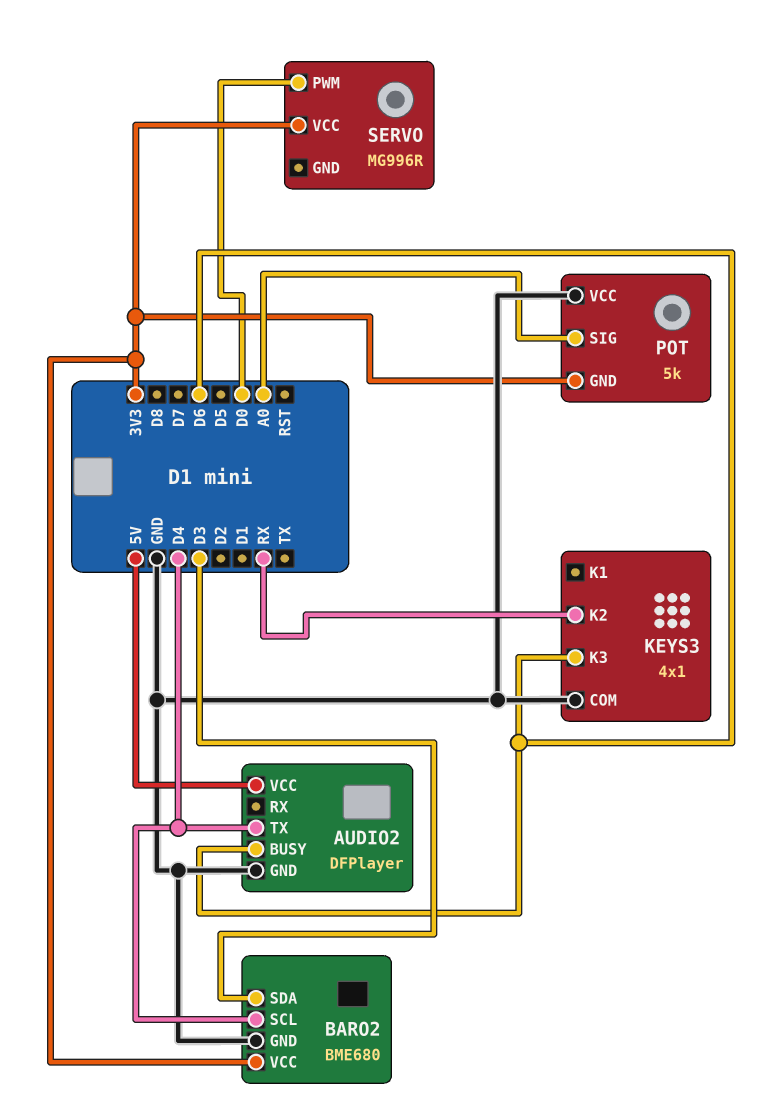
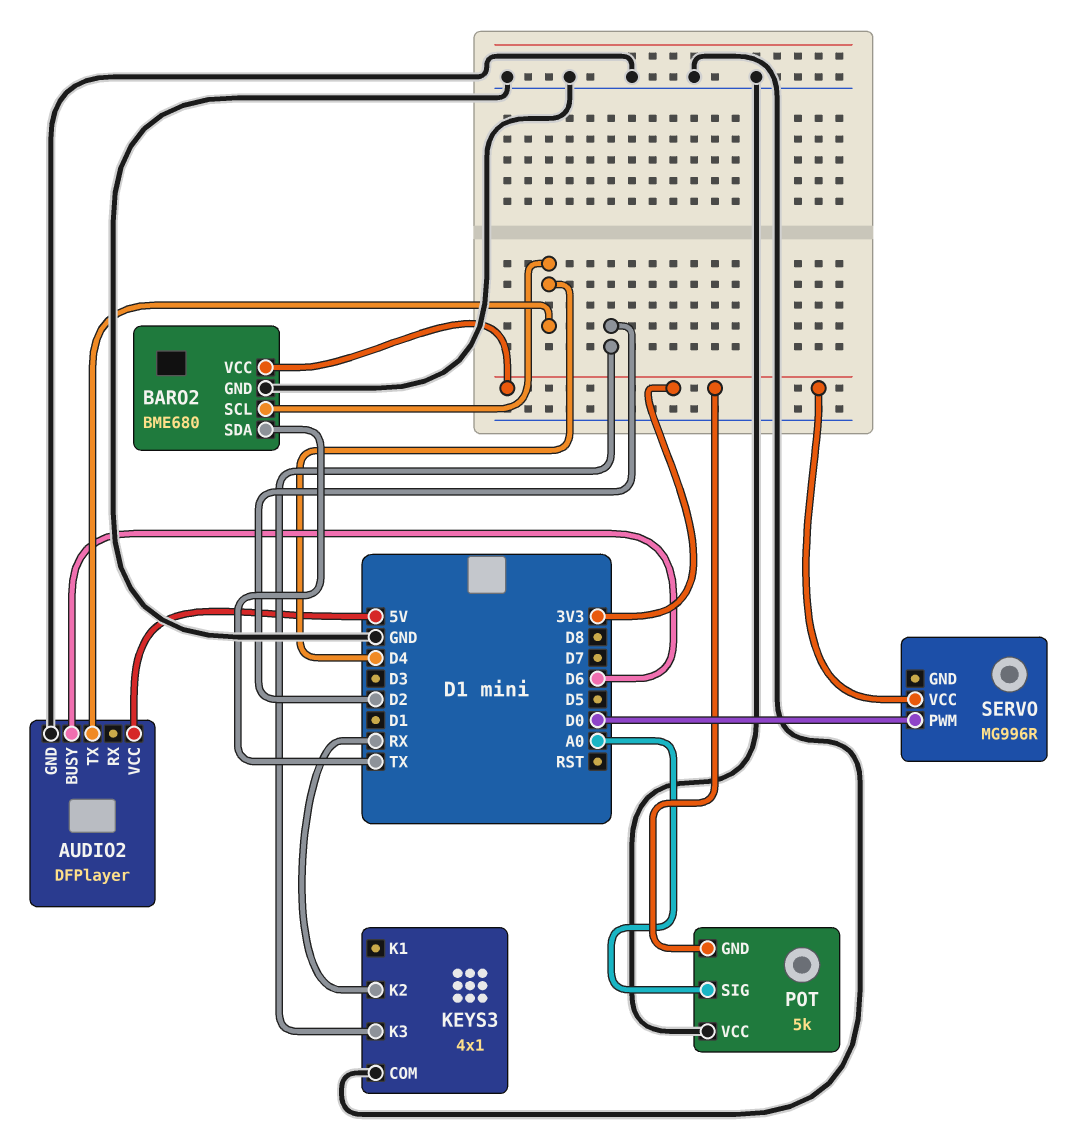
BARO2 pin SDA: D3 -> TX
KEYS3 pin K3: D6 -> D2

